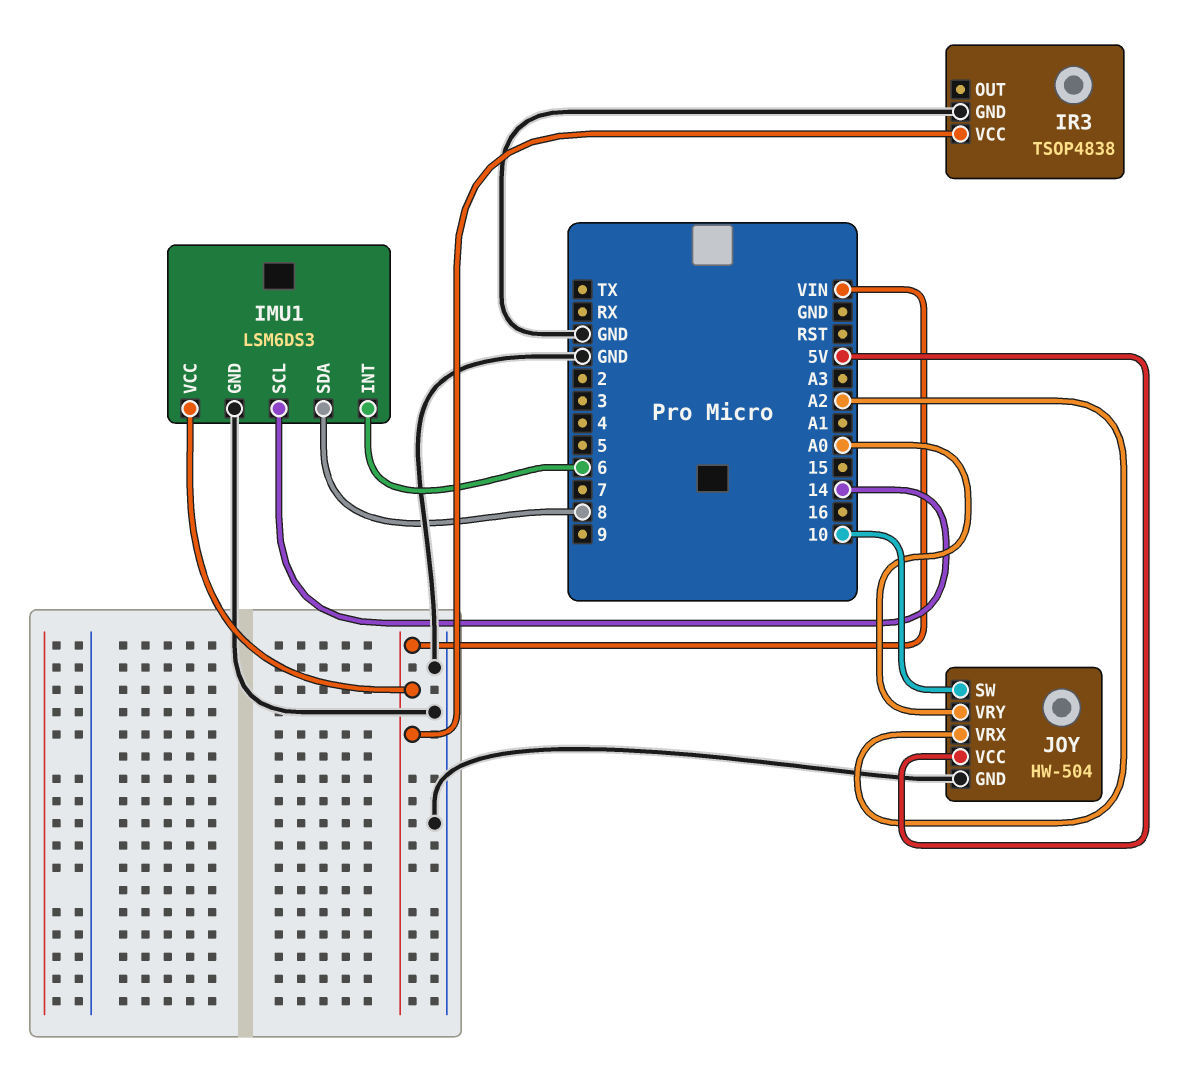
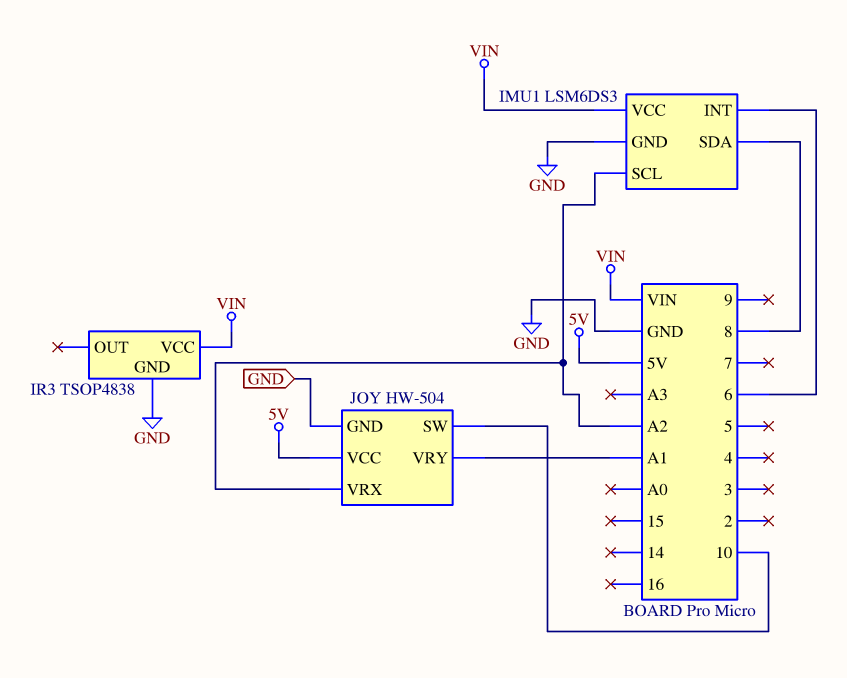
IMU1 pin SCL: 14 -> A2
JOY pin VRY: A0 -> A1

